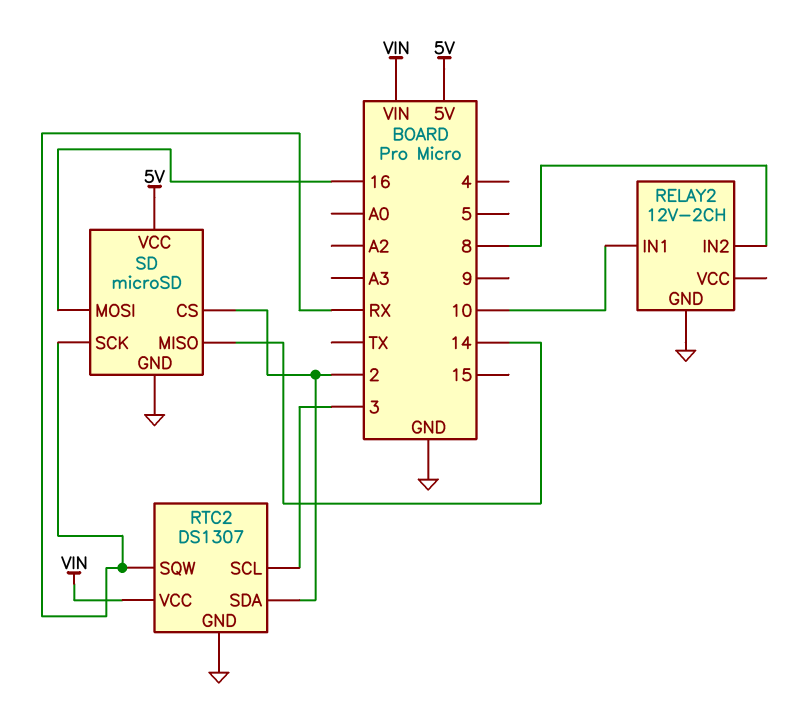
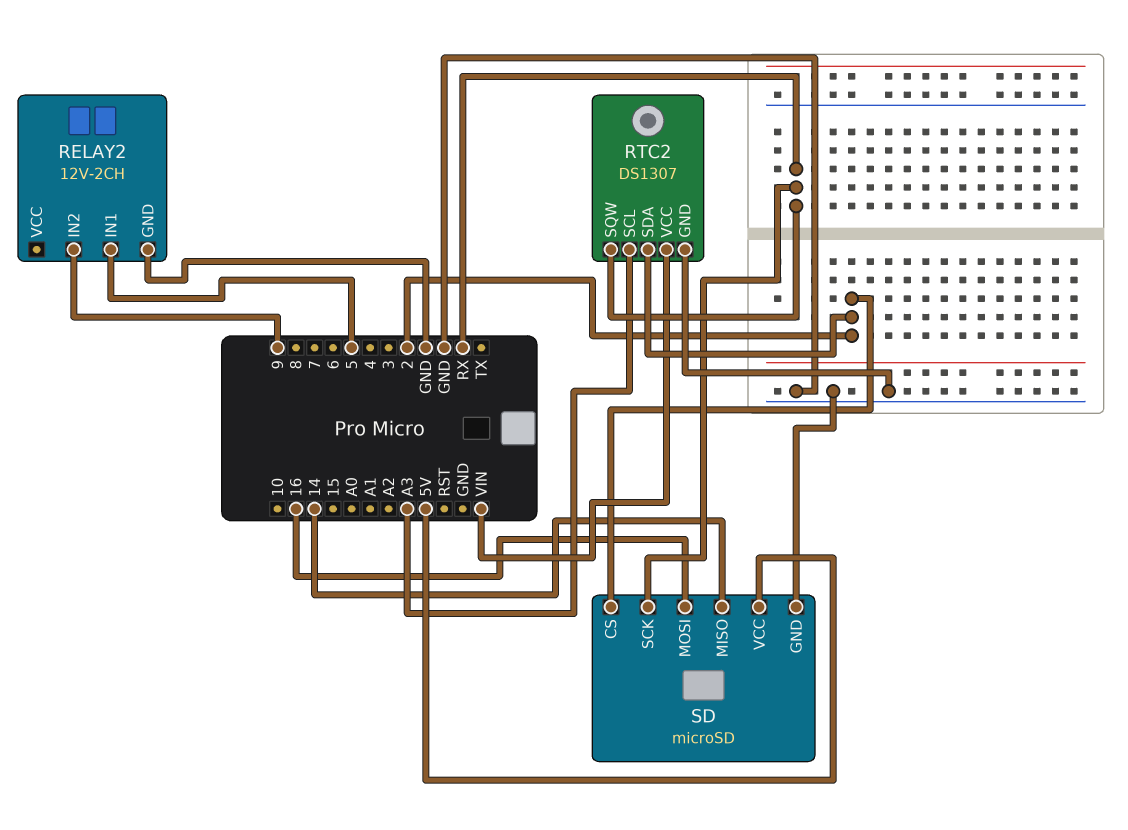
RELAY2 pin IN1: 10 -> 5
RELAY2 pin IN2: 8 -> 9
RTC2 pin SCL: 3 -> A3

